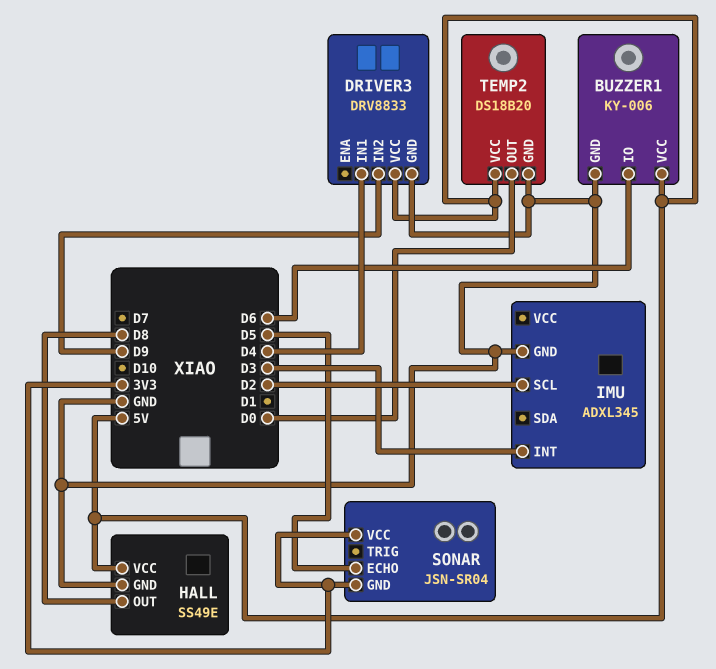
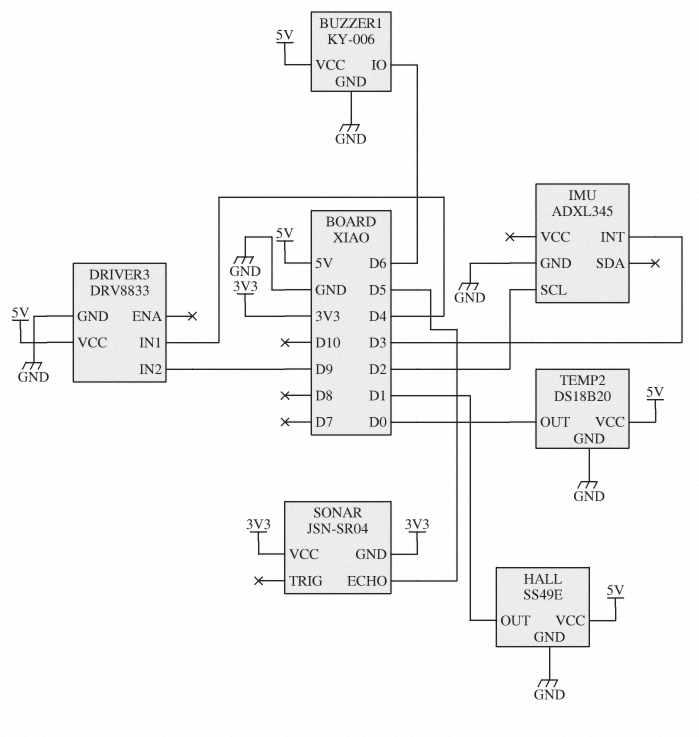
HALL pin OUT: D8 -> D1

